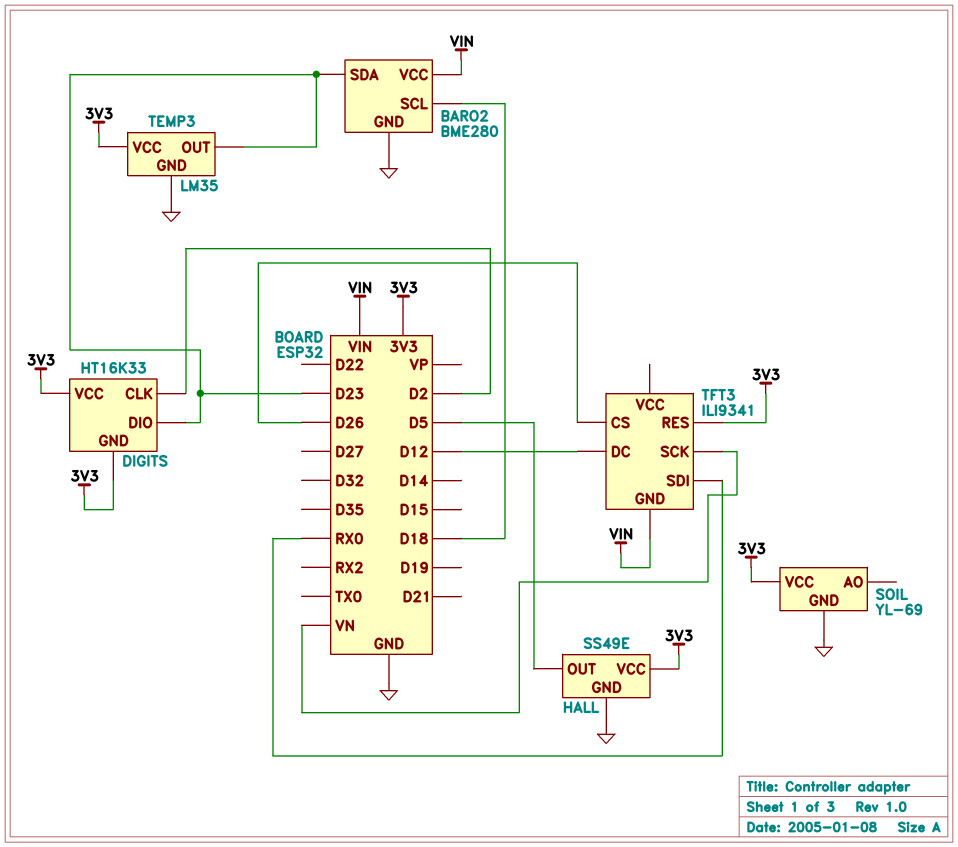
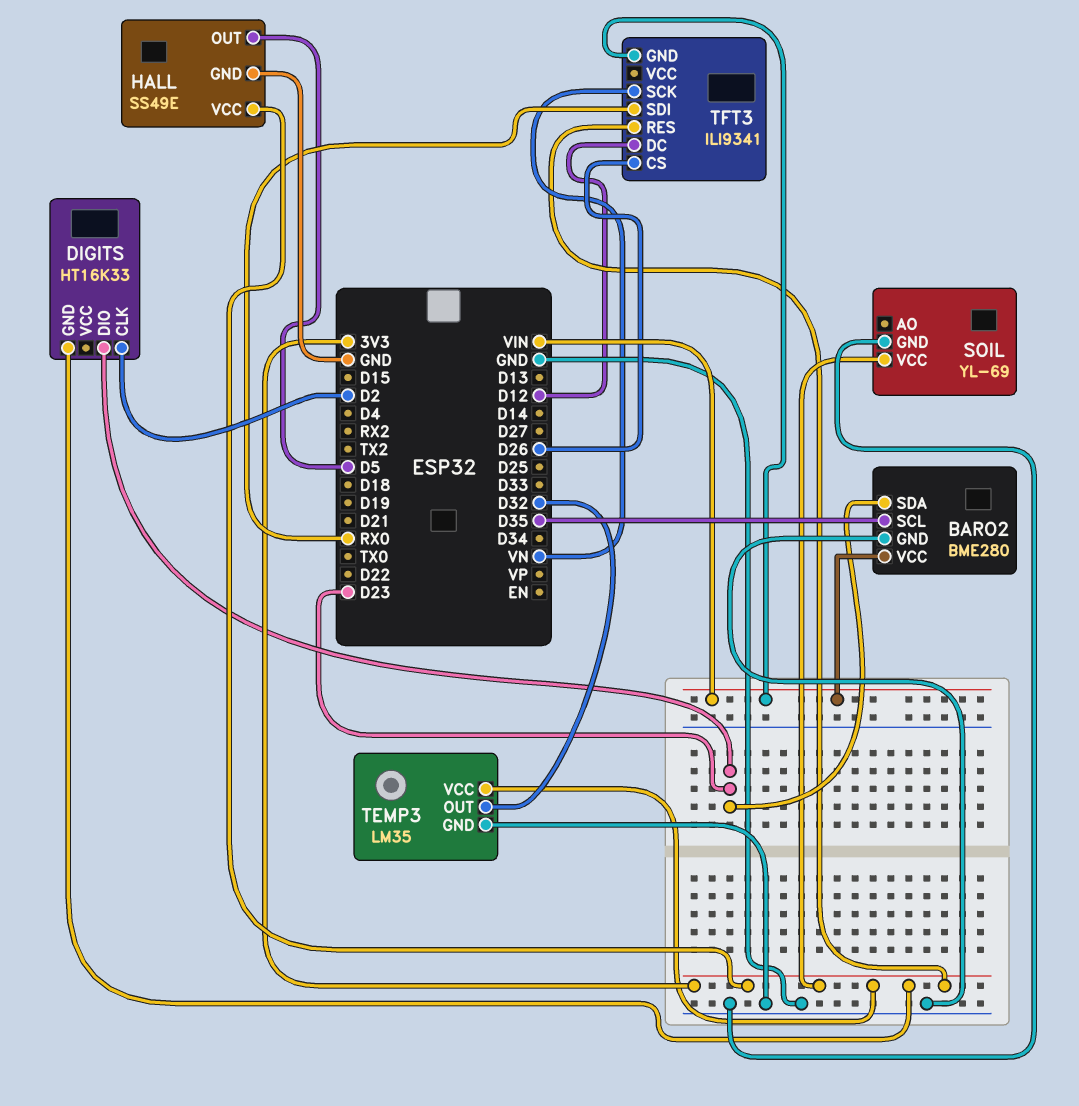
BARO2 pin SCL: D18 -> D35
DIGITS pin VCC: 3V3 -> none
TEMP3 pin OUT: D23 -> D32

